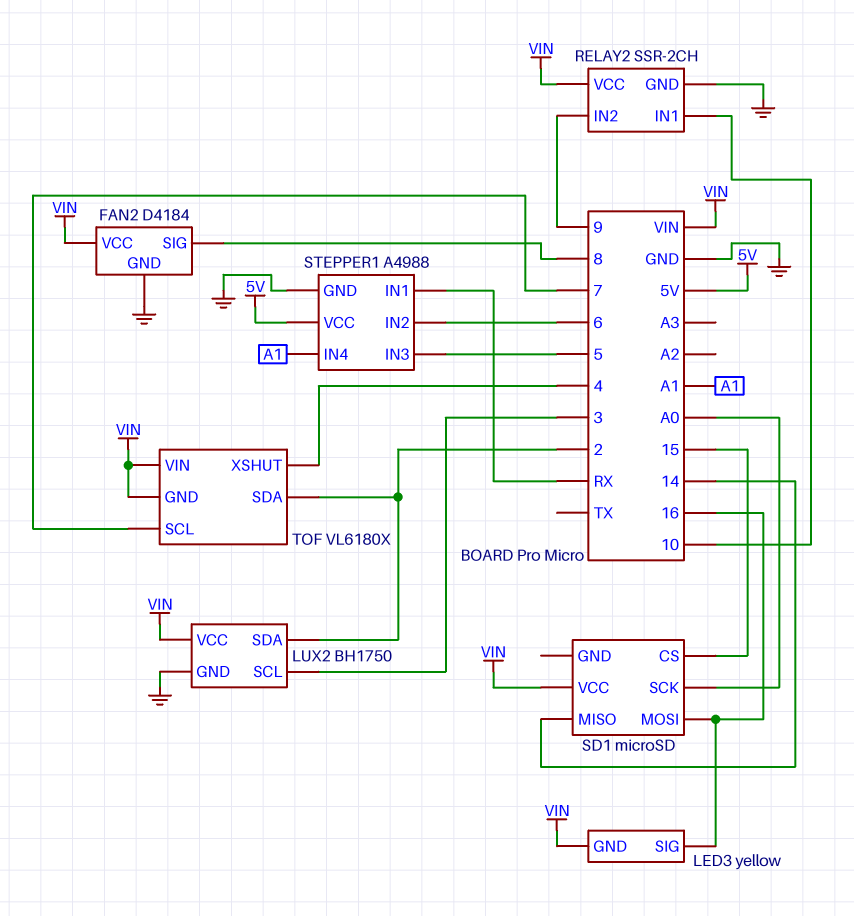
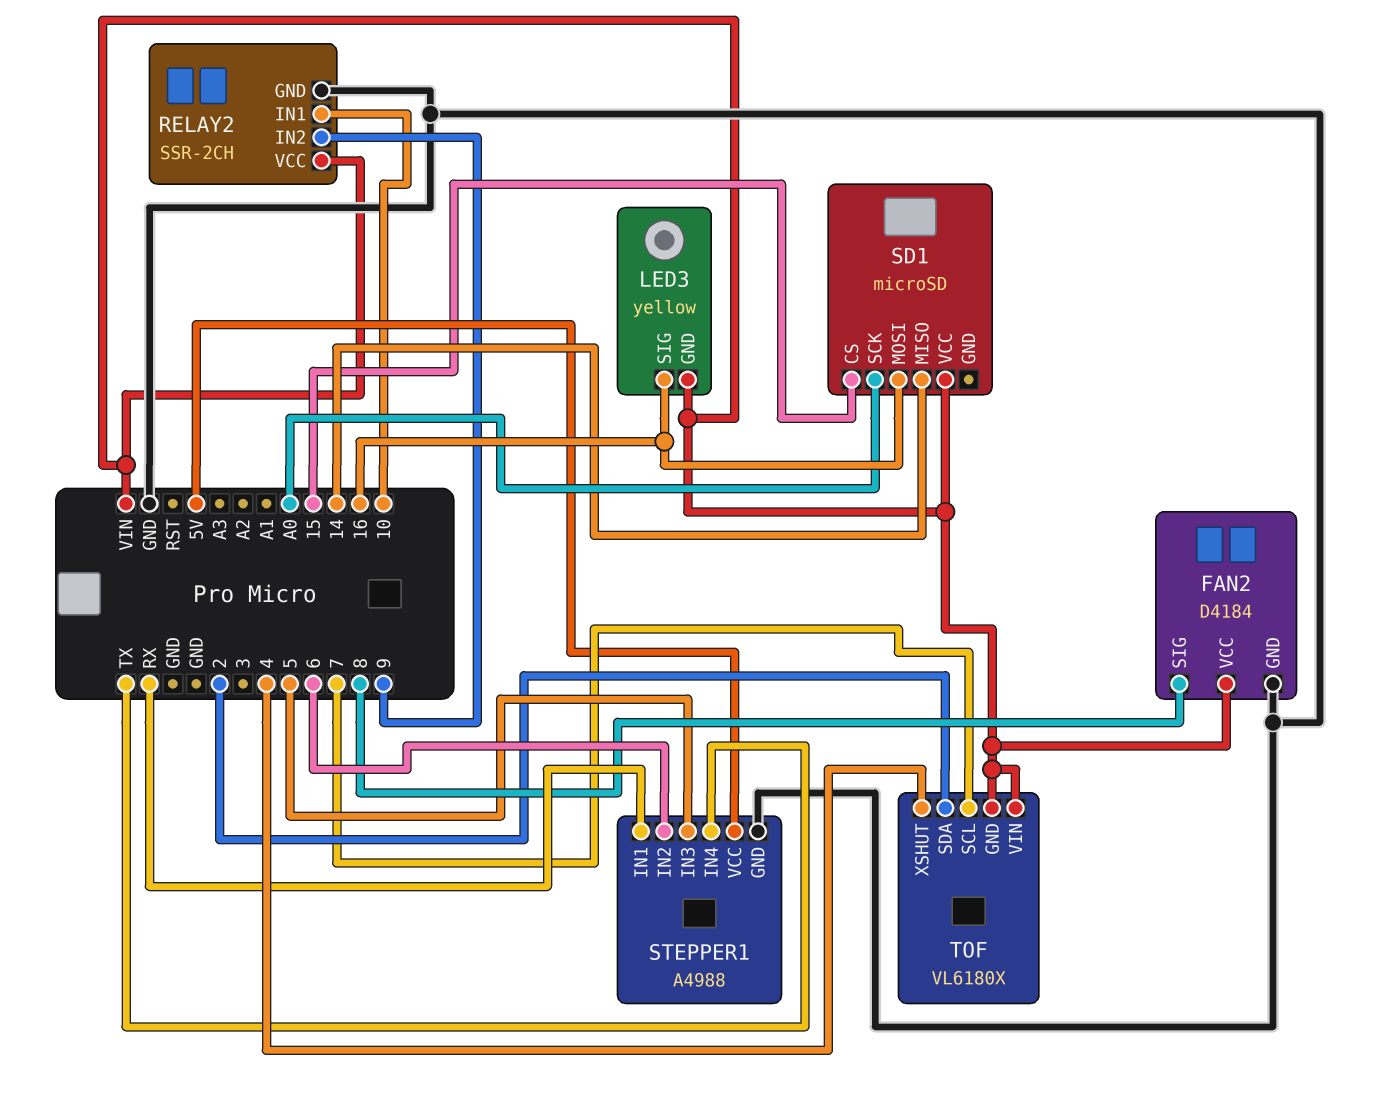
LUX2: BH1750 -> none
LUX2 pin GND: GND -> none
LUX2 pin SCL: 3 -> none
LUX2 pin SDA: 2 -> none
LUX2 pin VCC: VIN -> none
STEPPER1 pin IN4: A1 -> TX

